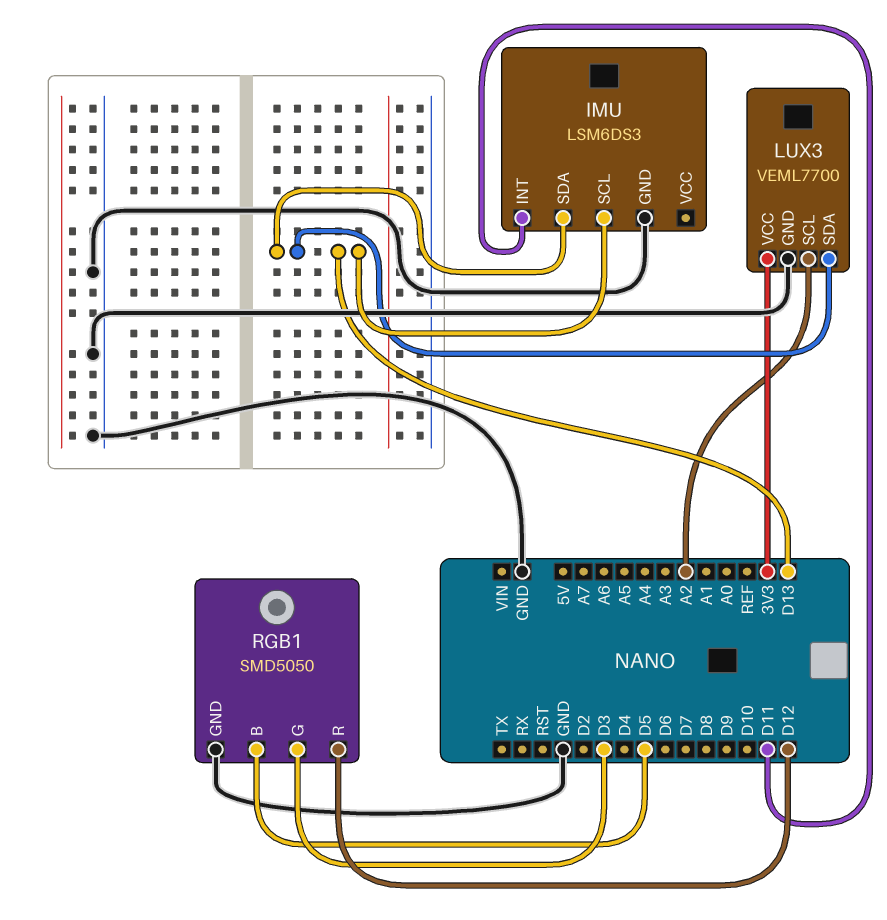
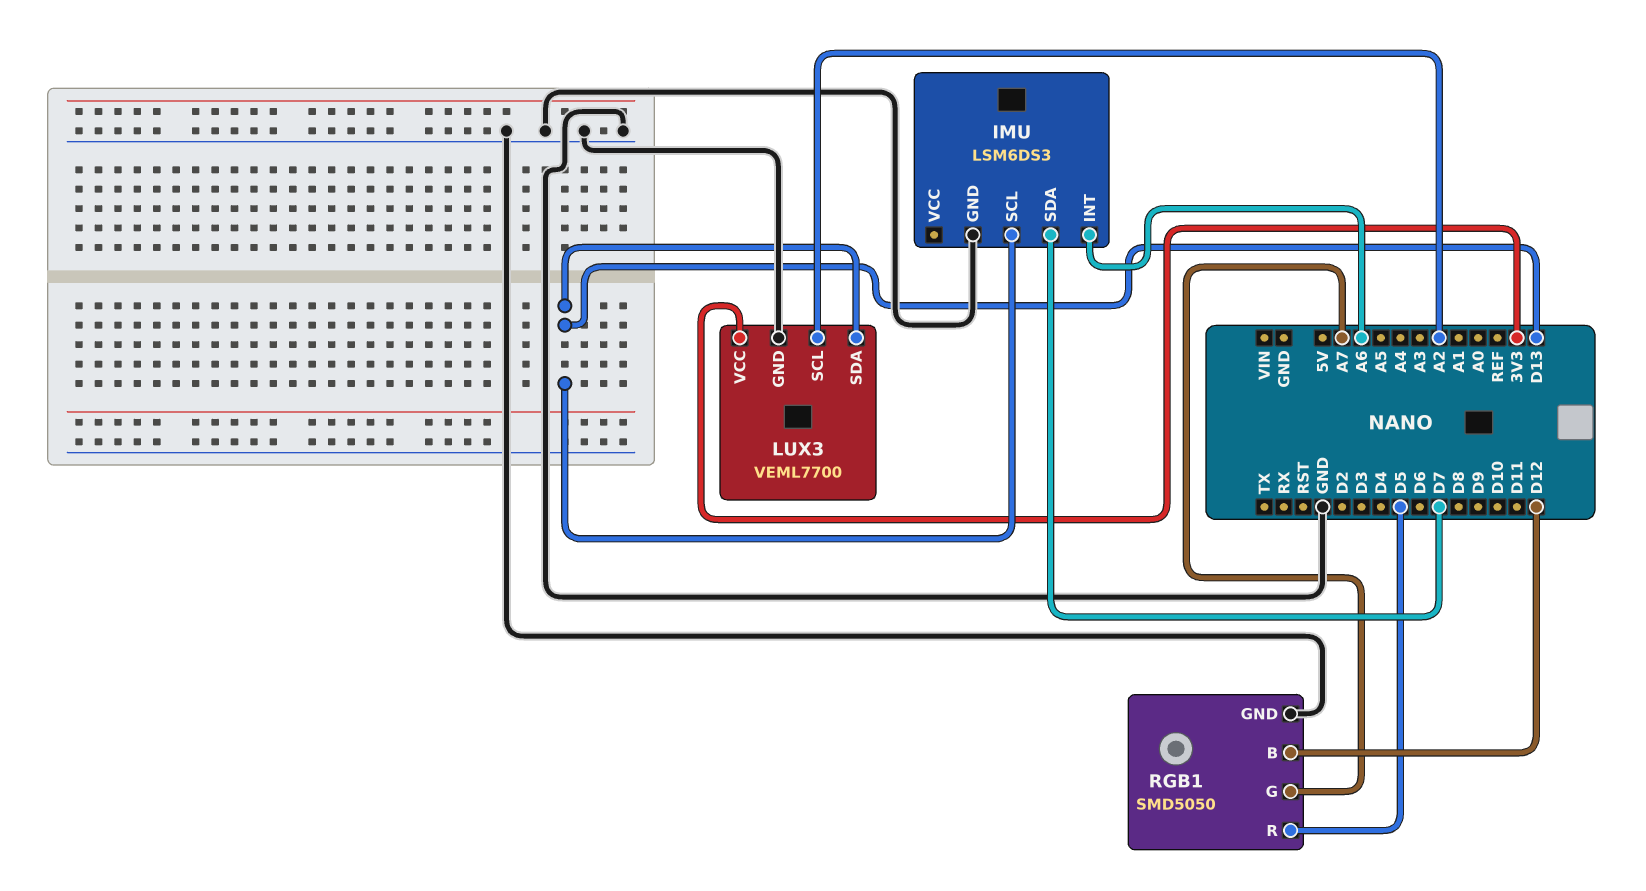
IMU pin INT: D11 -> A6
IMU pin SDA: D13 -> D7
RGB1 pin B: D5 -> D12
RGB1 pin G: D3 -> A7
RGB1 pin R: D12 -> D5

